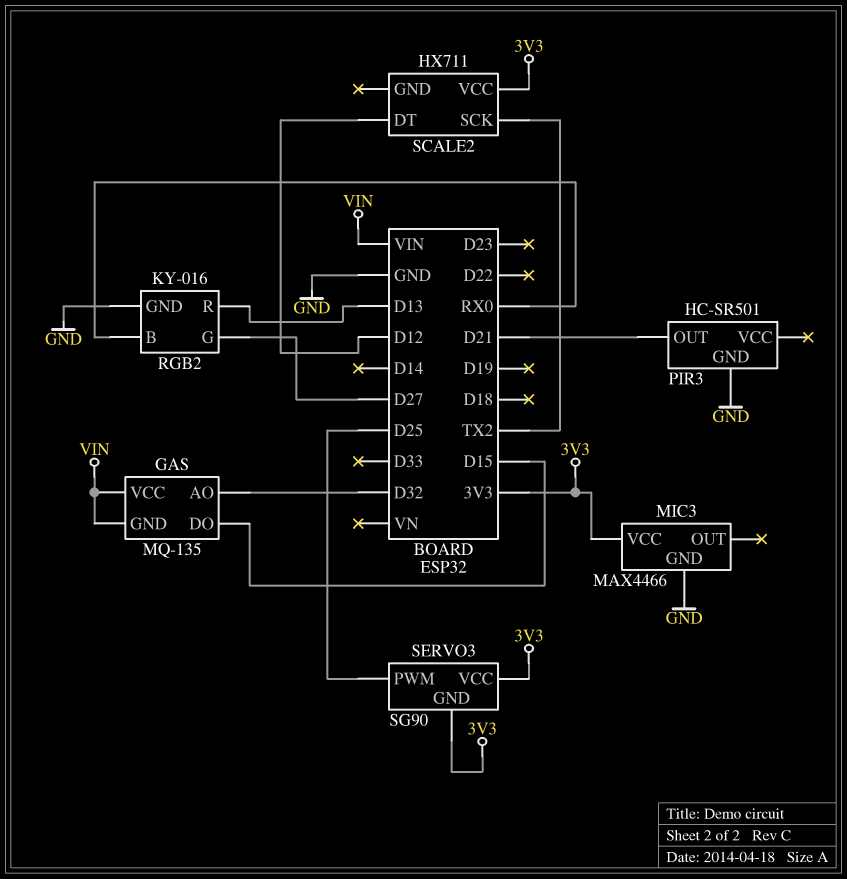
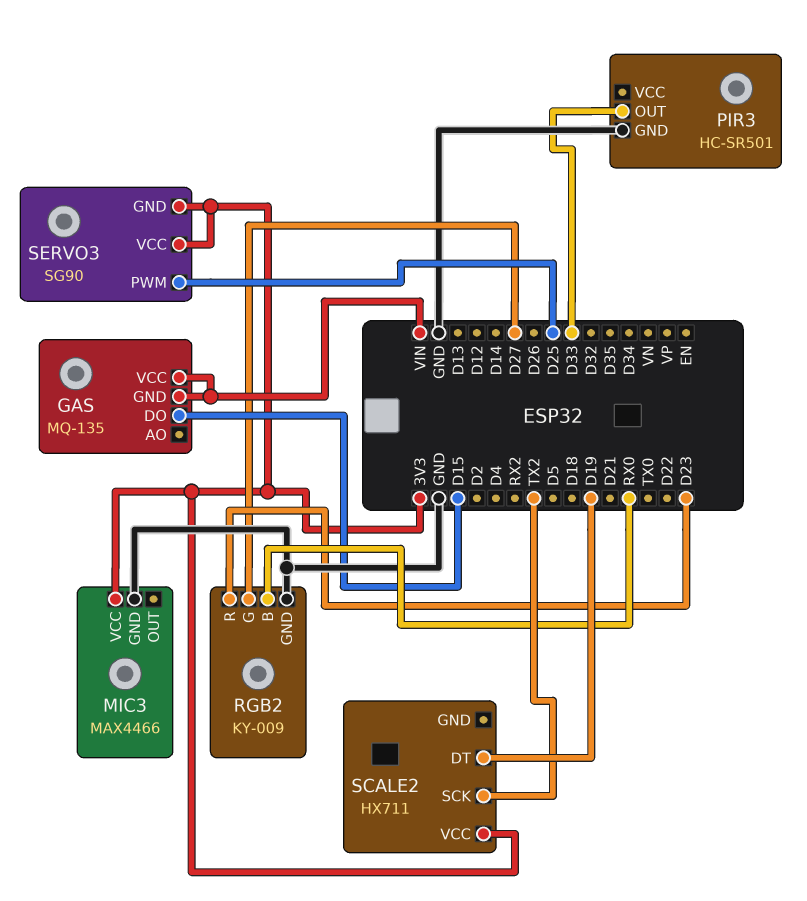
GAS pin AO: D32 -> none
PIR3 pin OUT: D21 -> D33
RGB2: KY-016 -> KY-009
RGB2 pin R: D13 -> D23
SCALE2 pin DT: D12 -> D19

